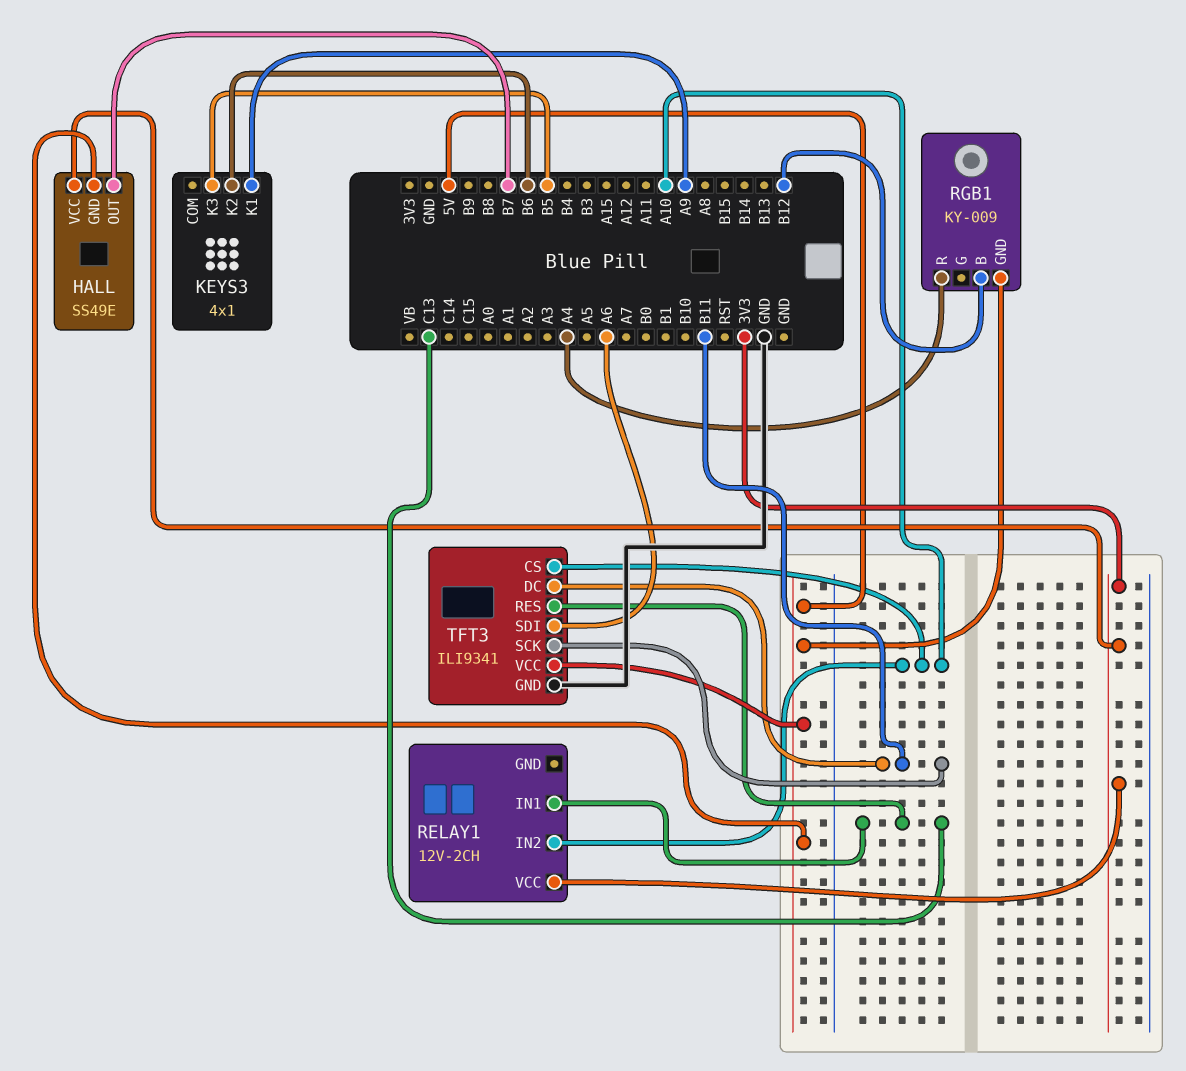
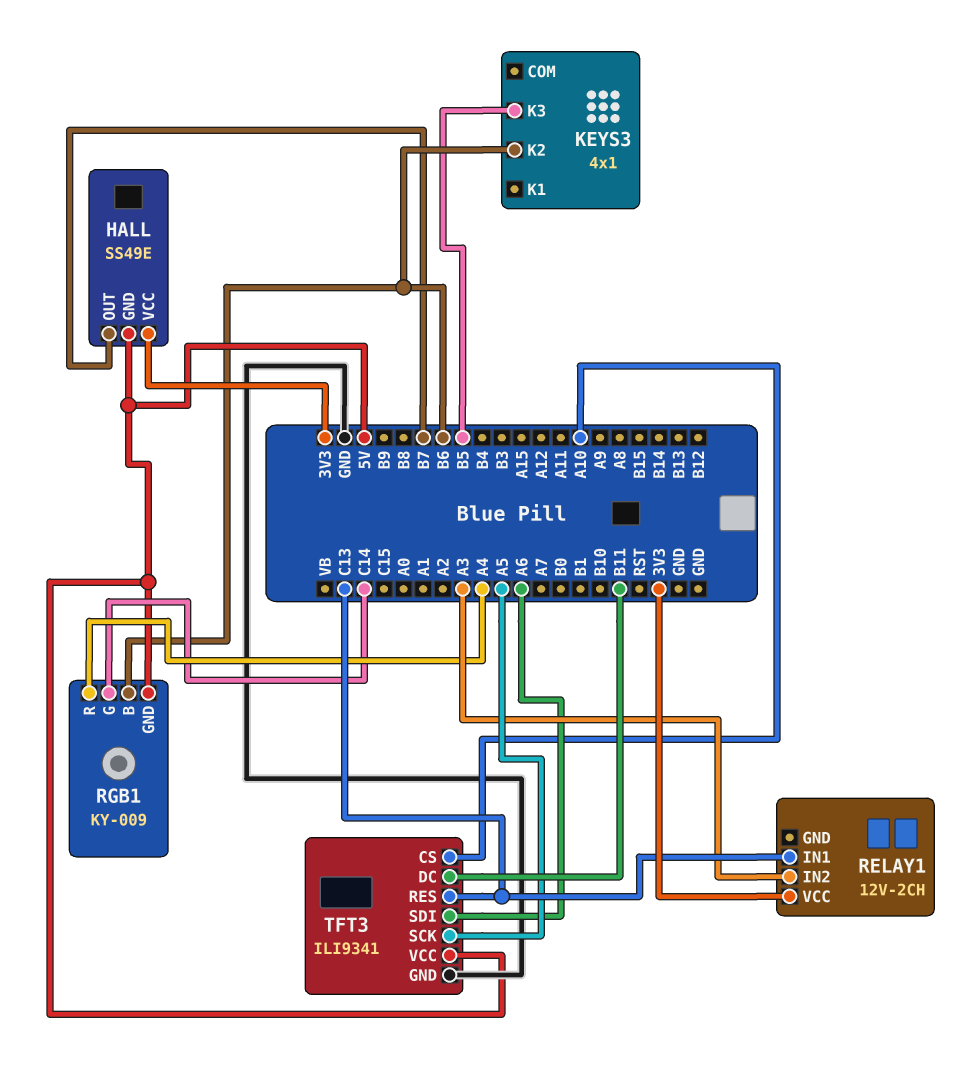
KEYS3 pin K1: A9 -> none
RELAY1 pin IN2: A10 -> A3
RGB1 pin B: B12 -> B6
RGB1 pin G: none -> C14
TFT3 pin SCK: B11 -> A5

